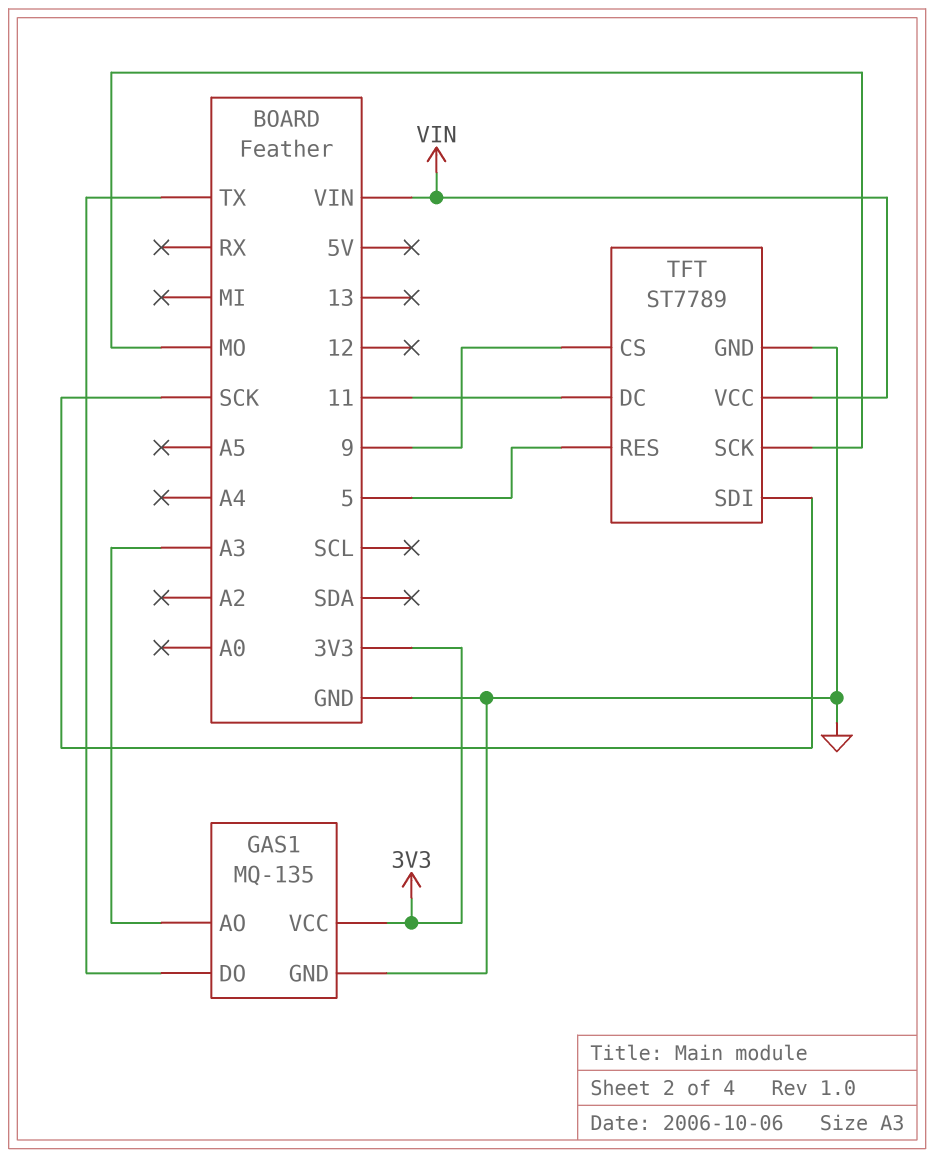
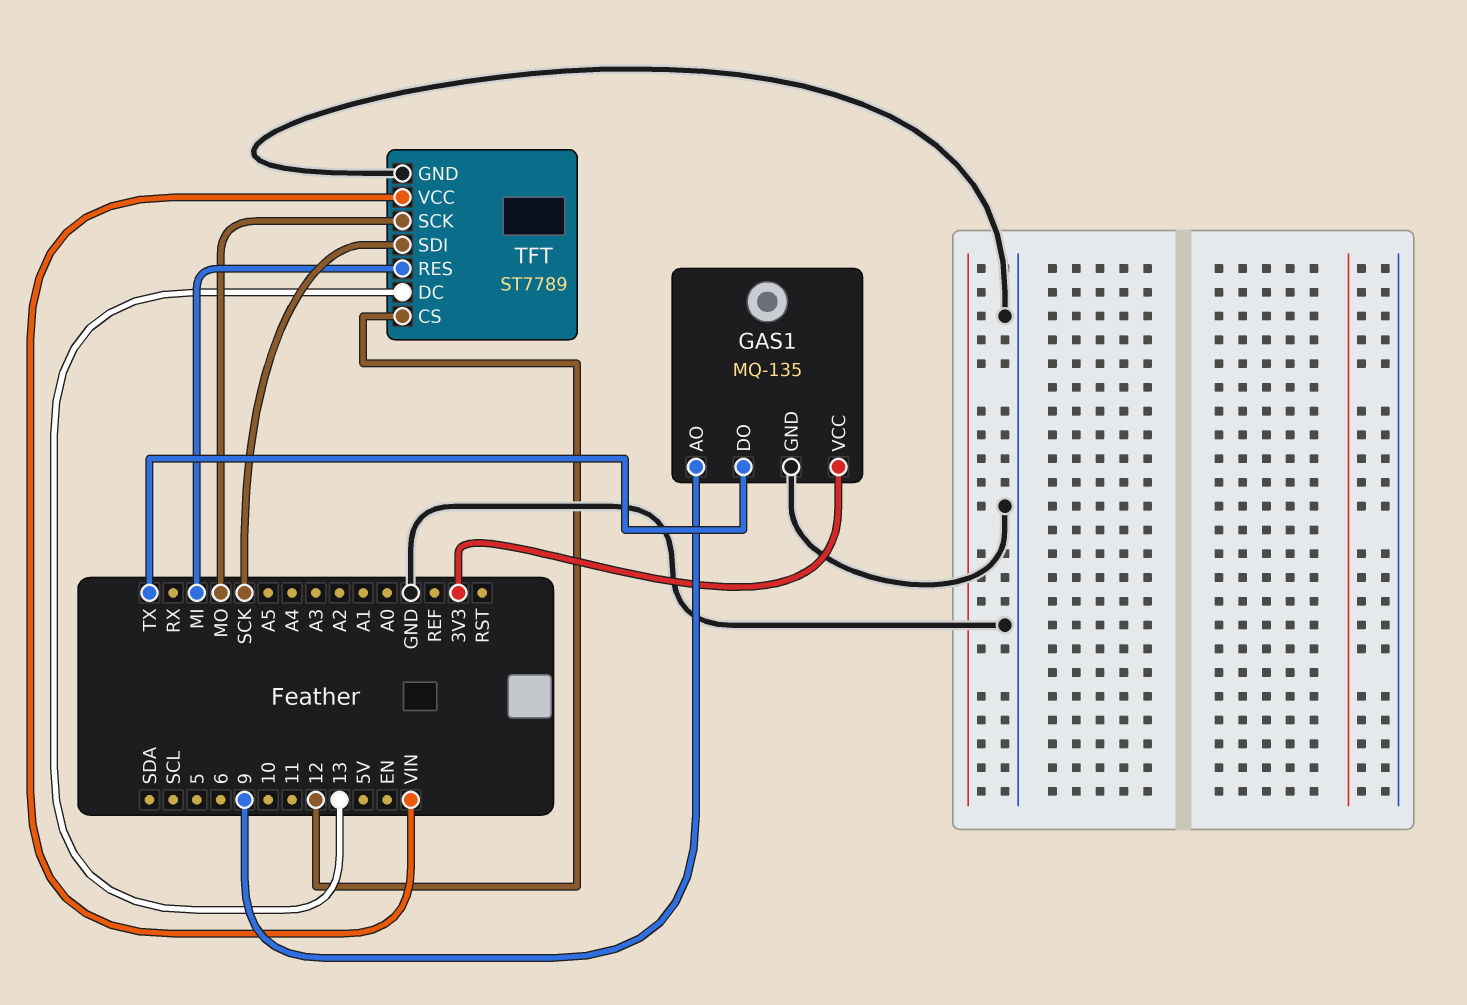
GAS1 pin AO: A3 -> 9
TFT pin CS: 9 -> 12
TFT pin DC: 11 -> 13
TFT pin RES: 5 -> MI

